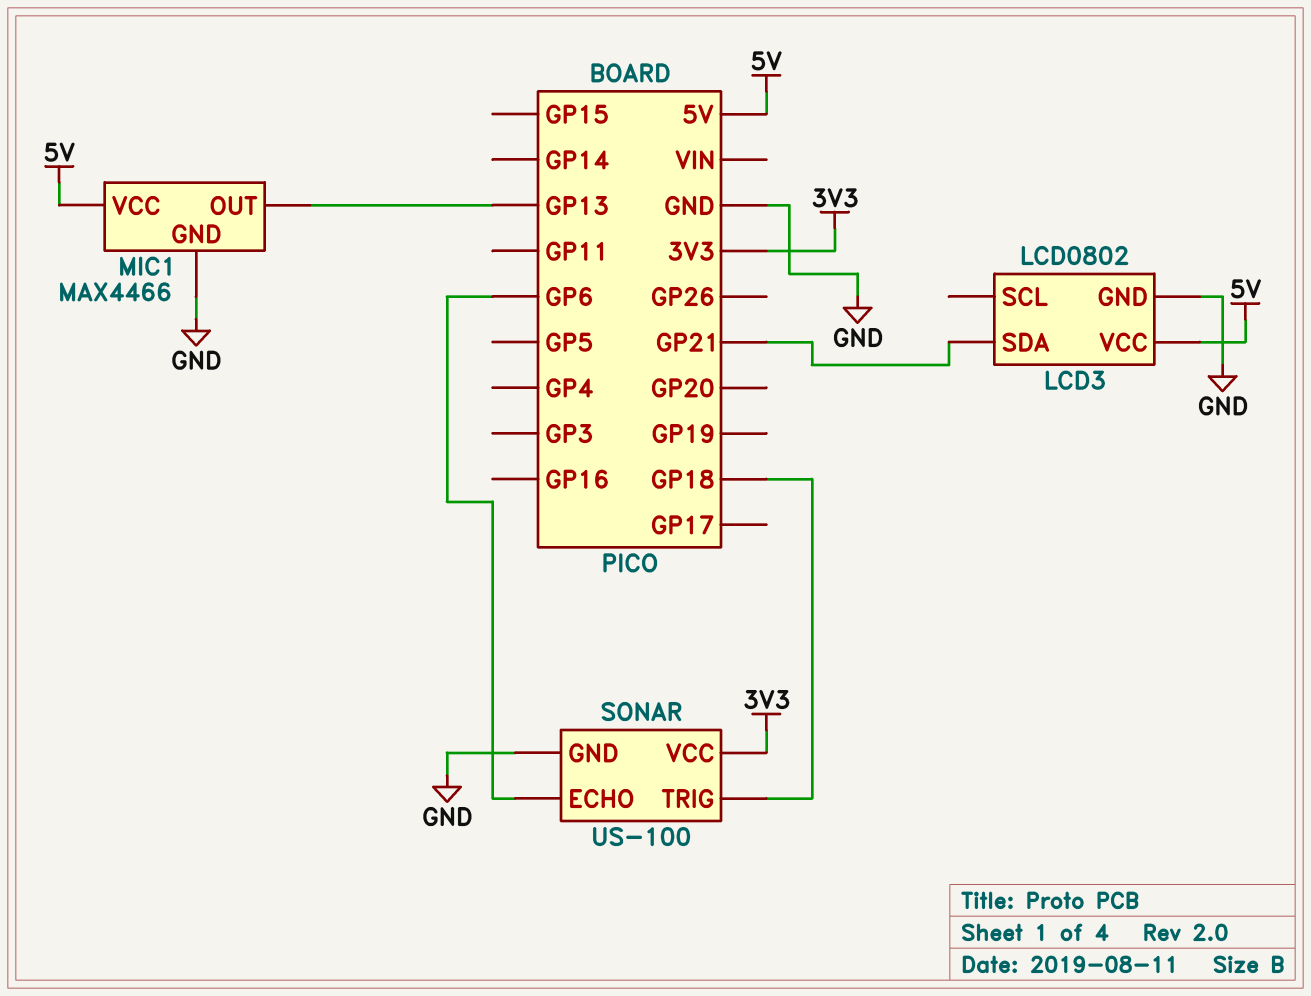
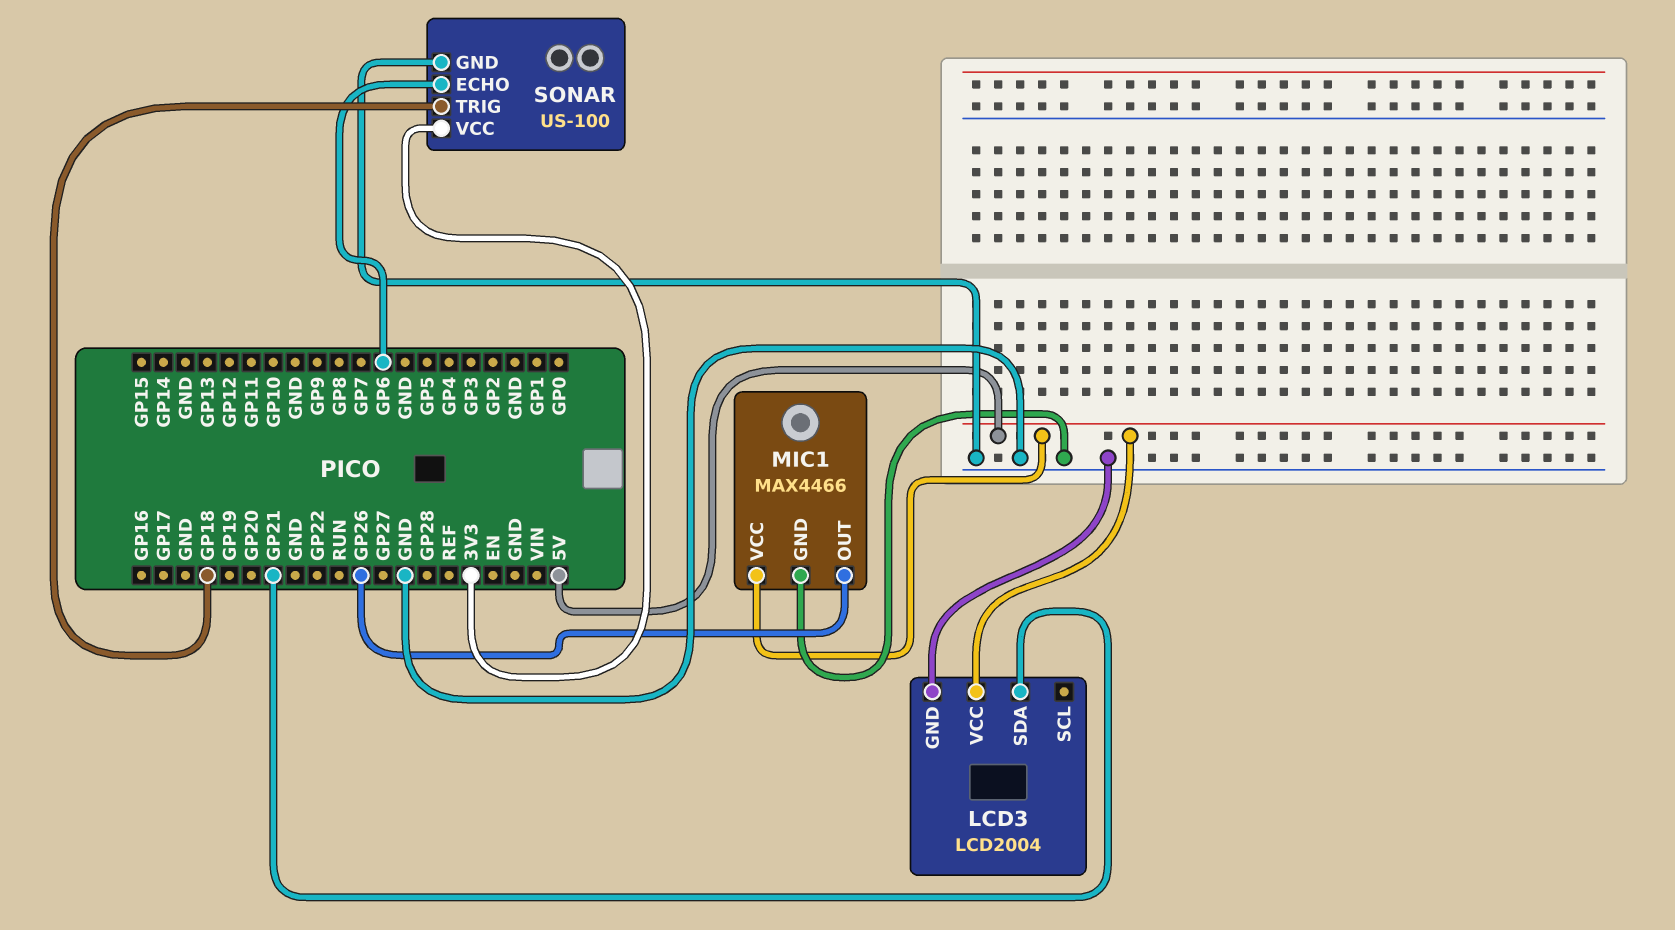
LCD3: LCD0802 -> LCD2004
MIC1 pin OUT: GP13 -> GP26

